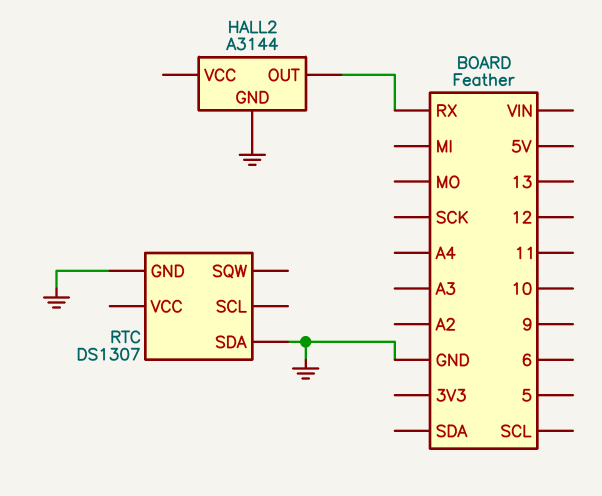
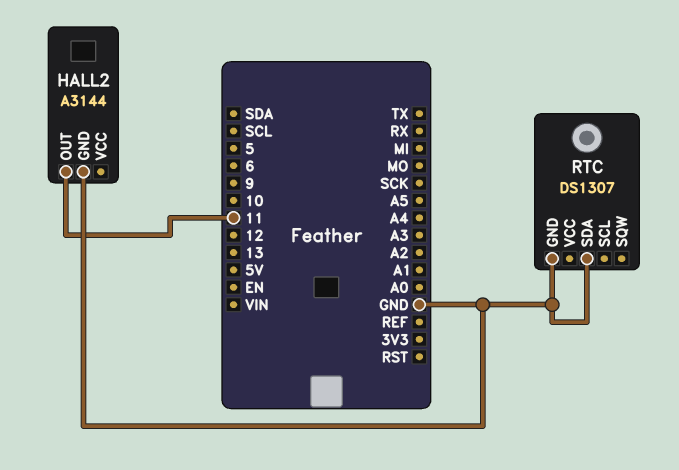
HALL2 pin OUT: RX -> 11

